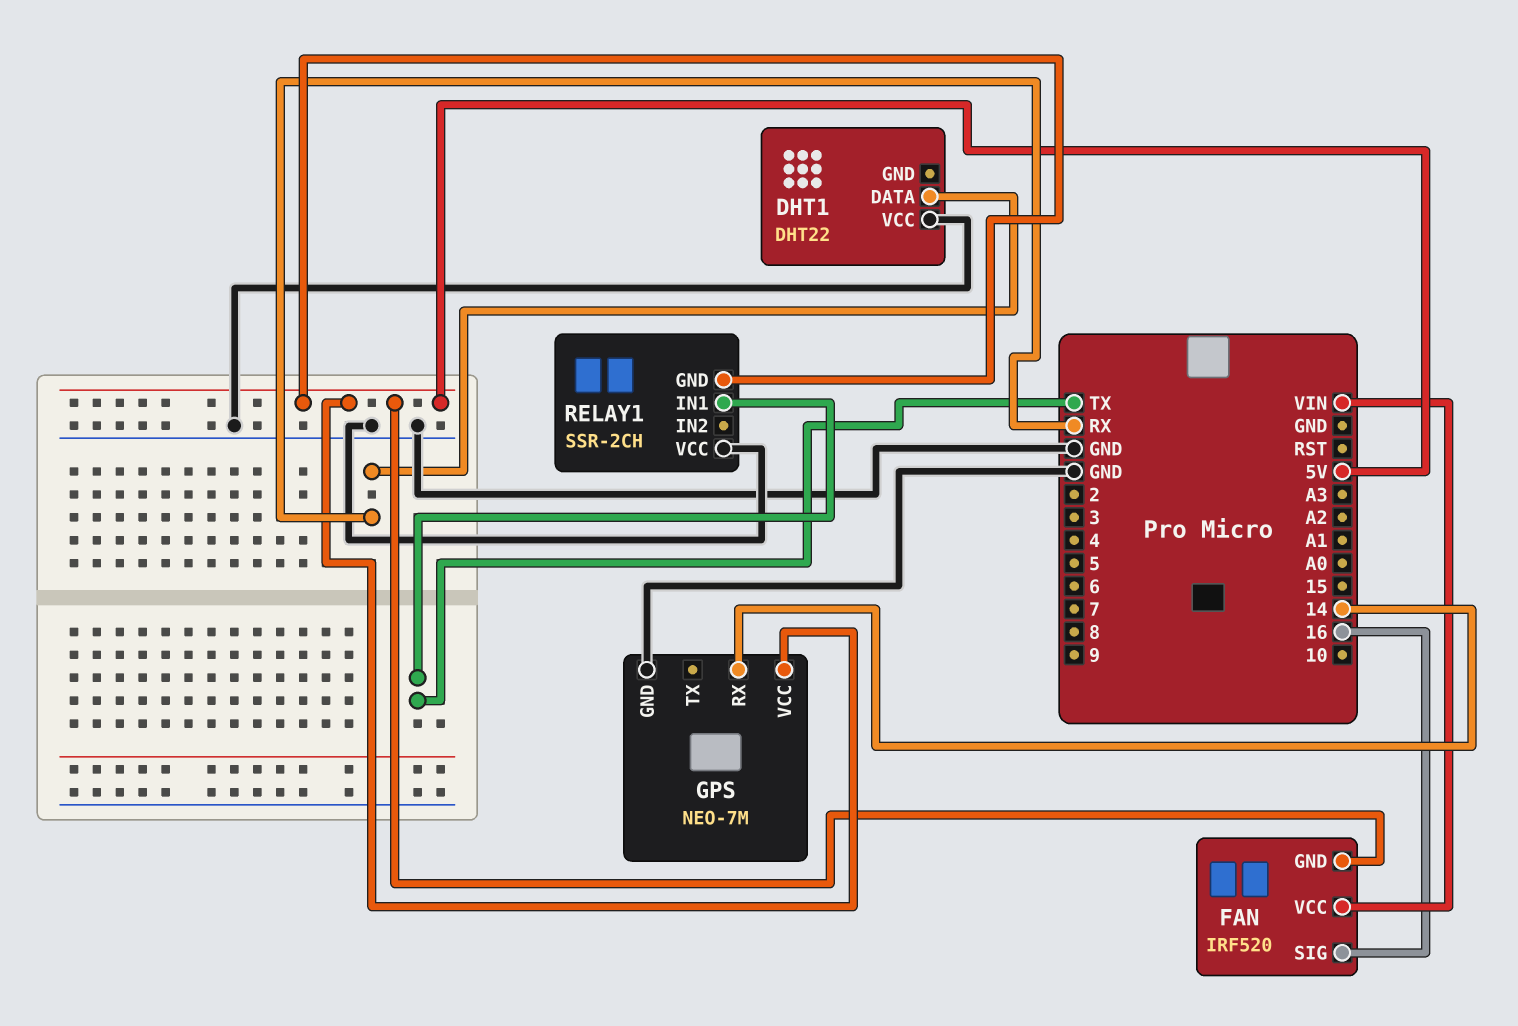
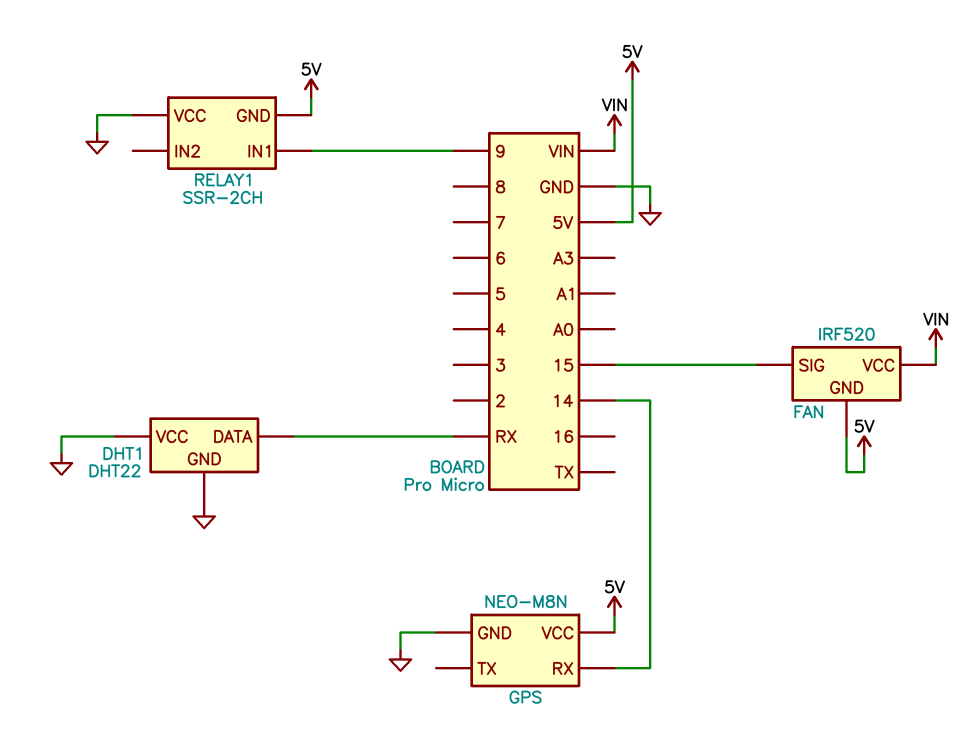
DHT1 pin GND: none -> GND
FAN pin SIG: 16 -> 15
GPS: NEO-7M -> NEO-M8N
RELAY1 pin IN1: TX -> 9

